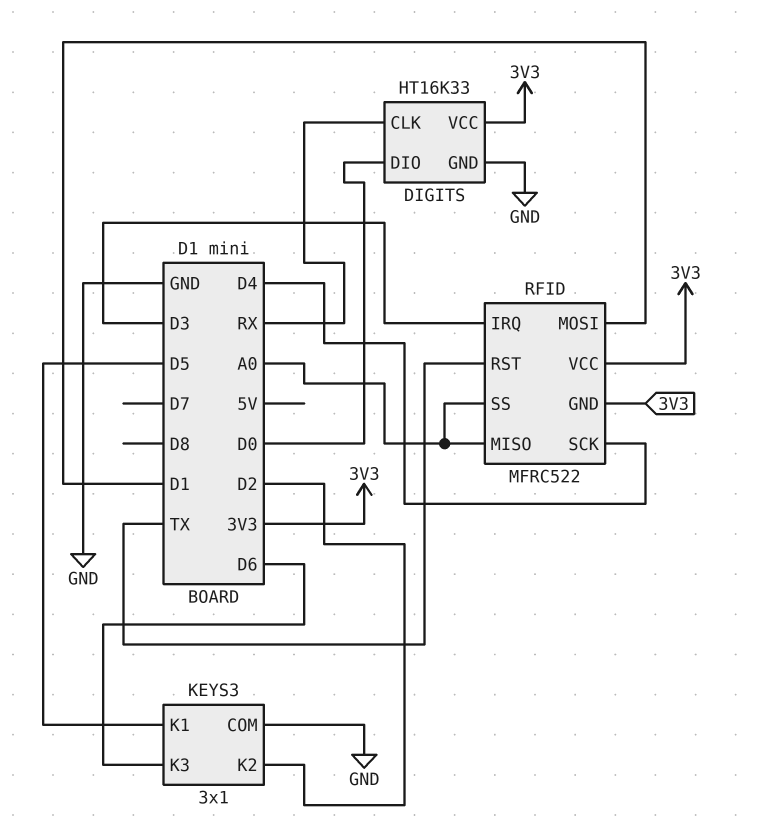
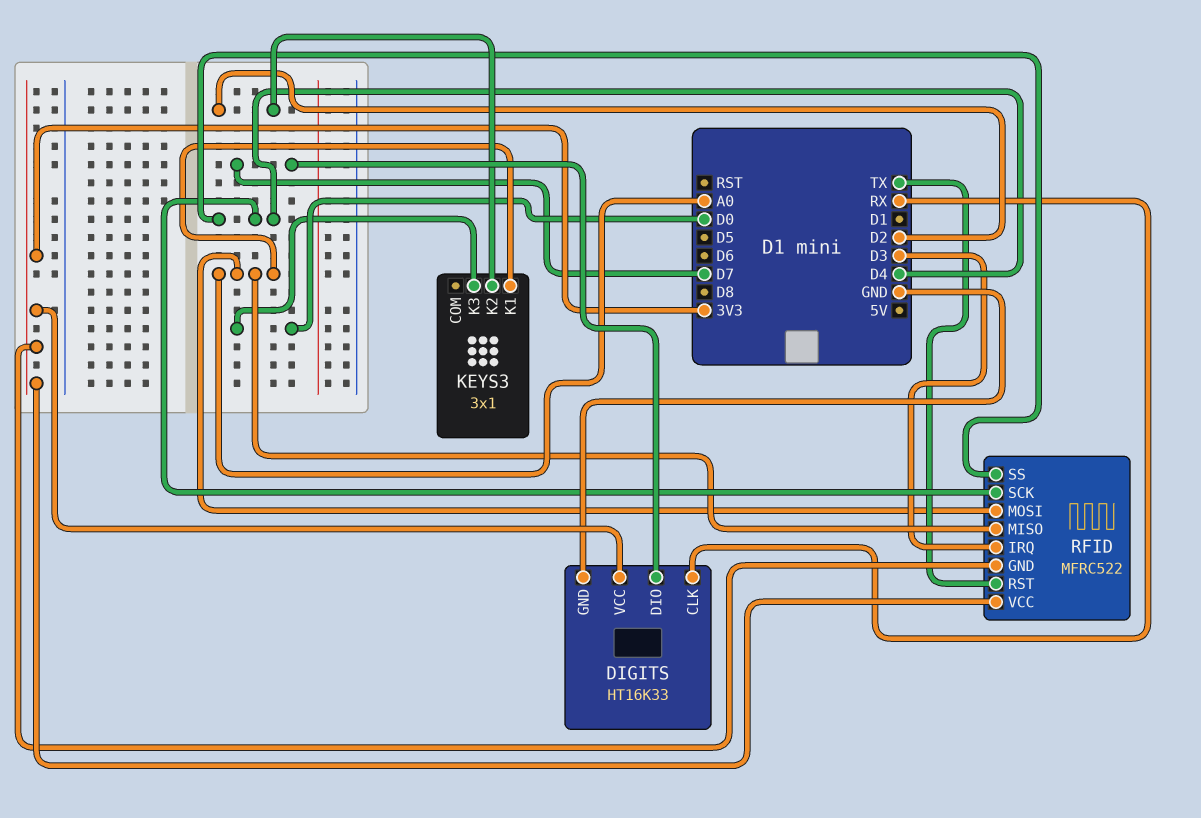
DIGITS pin DIO: D0 -> D7
KEYS3 pin COM: GND -> none
KEYS3 pin K1: D5 -> A0
KEYS3 pin K3: D6 -> D0
RFID pin MOSI: D1 -> A0
RFID pin SS: A0 -> D4

